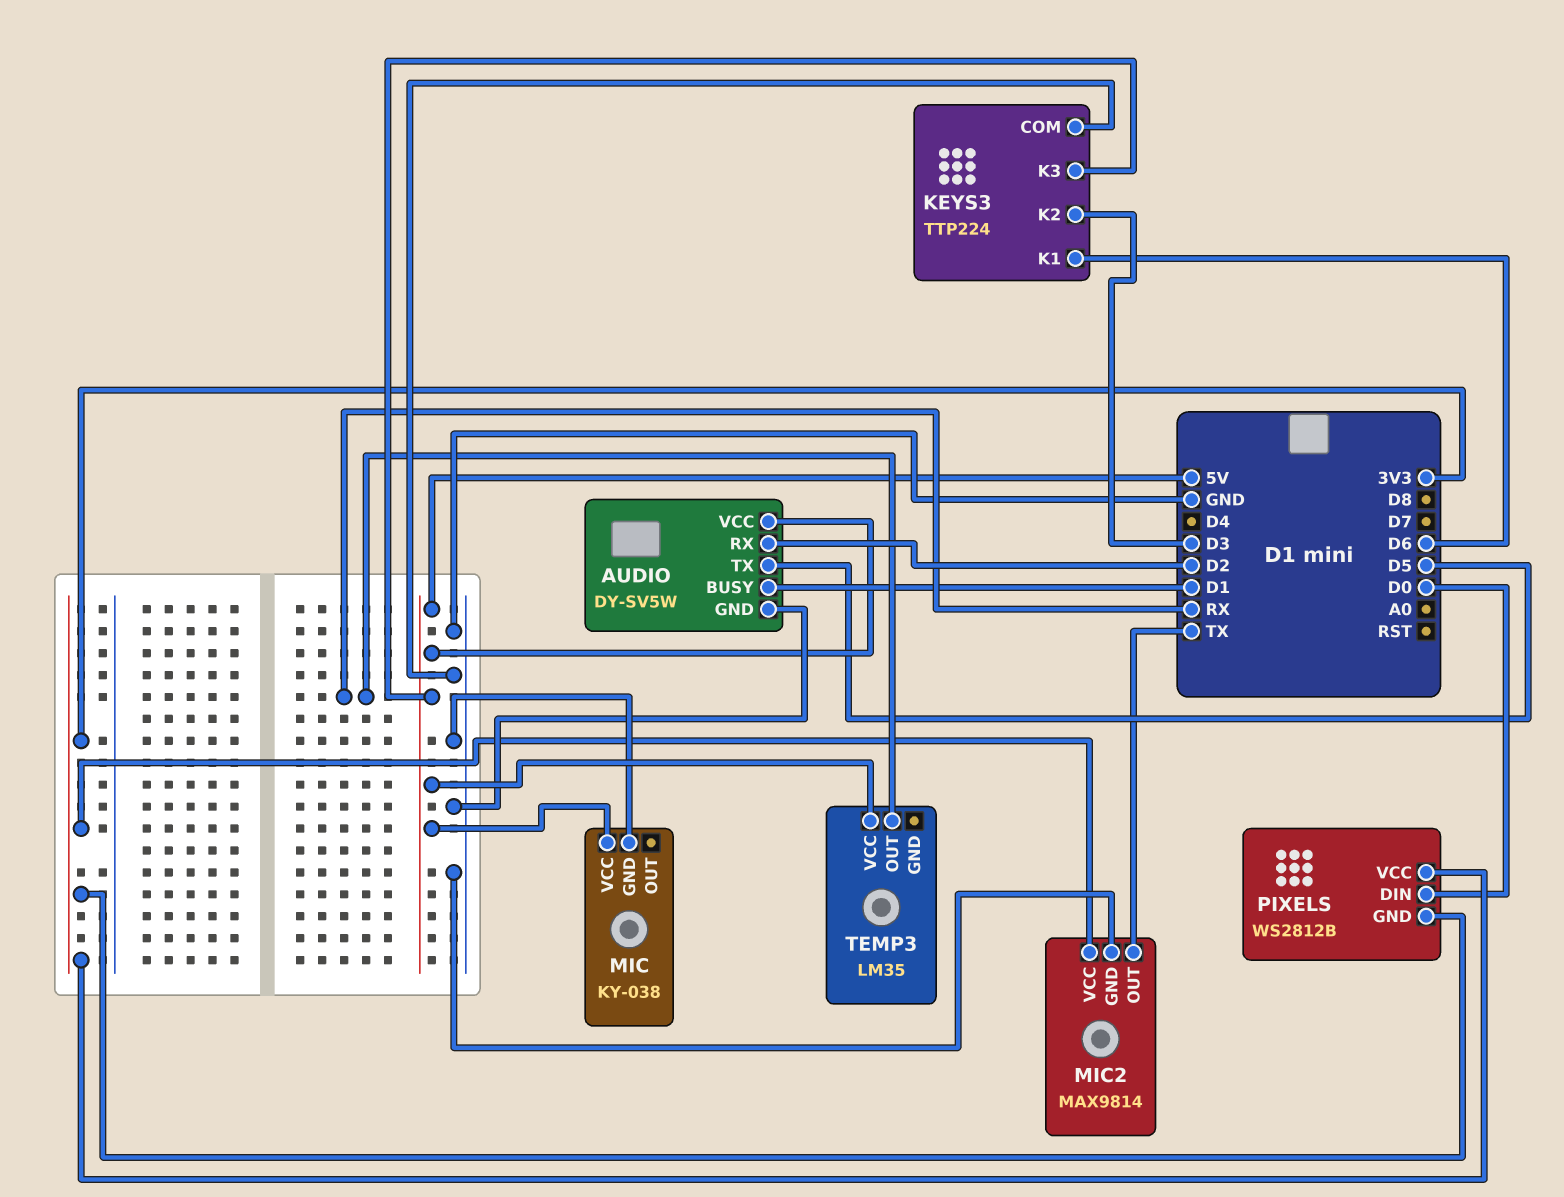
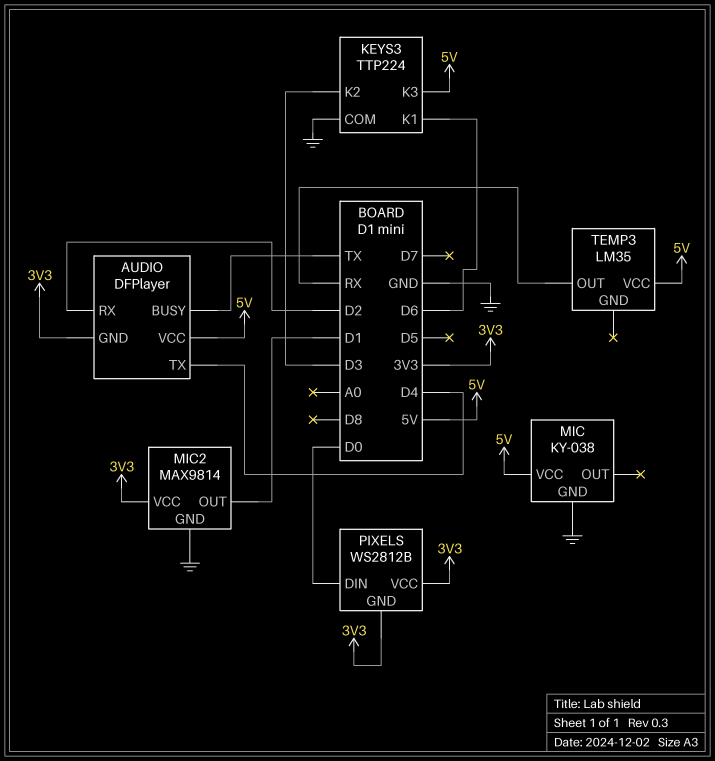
AUDIO: DY-SV5W -> DFPlayer
AUDIO pin BUSY: D1 -> TX
AUDIO pin GND: GND -> 3V3
AUDIO pin TX: D5 -> D4
MIC2 pin OUT: TX -> D1

